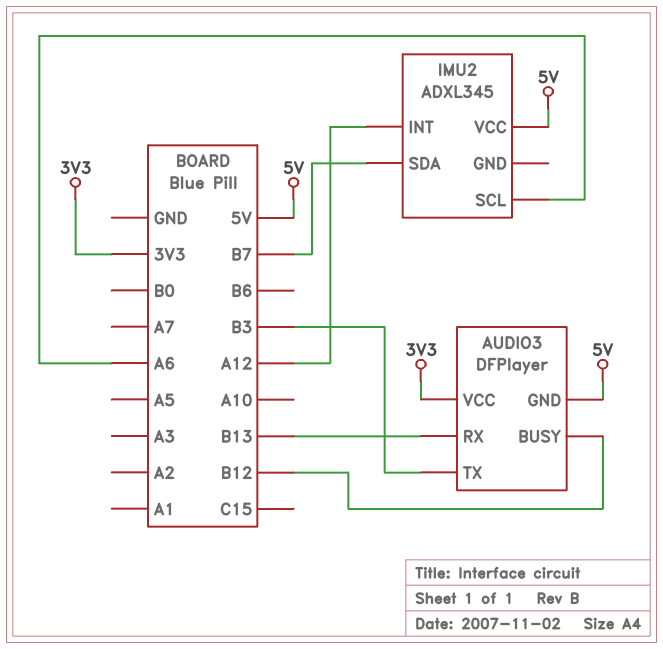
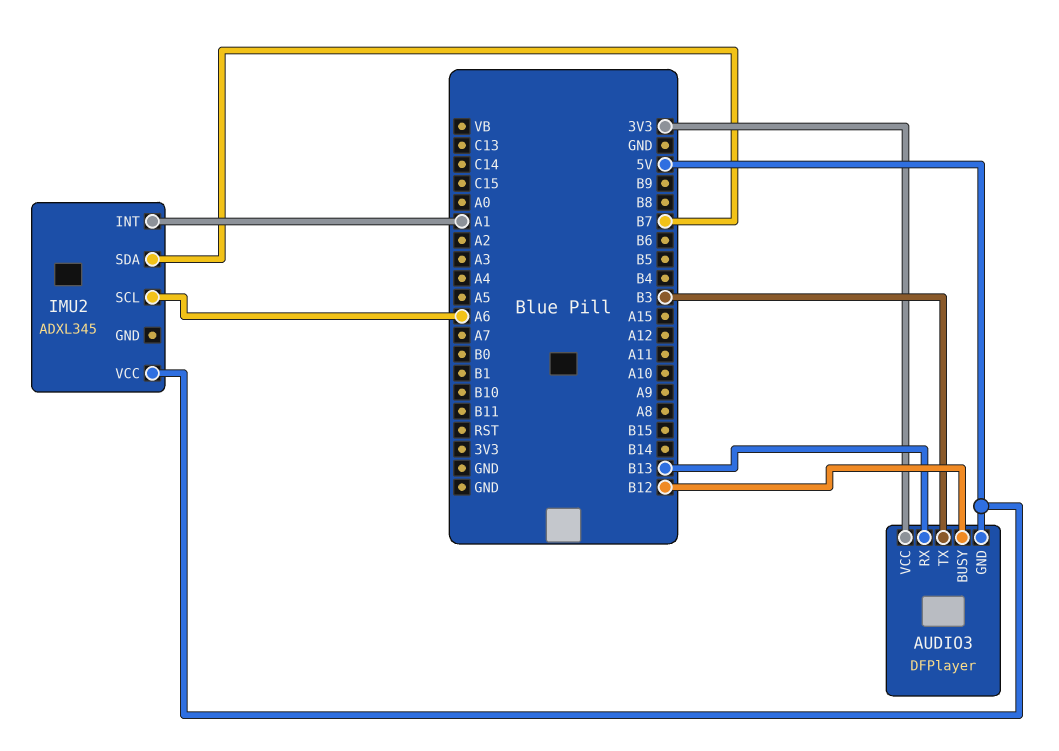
IMU2 pin INT: A12 -> A1

